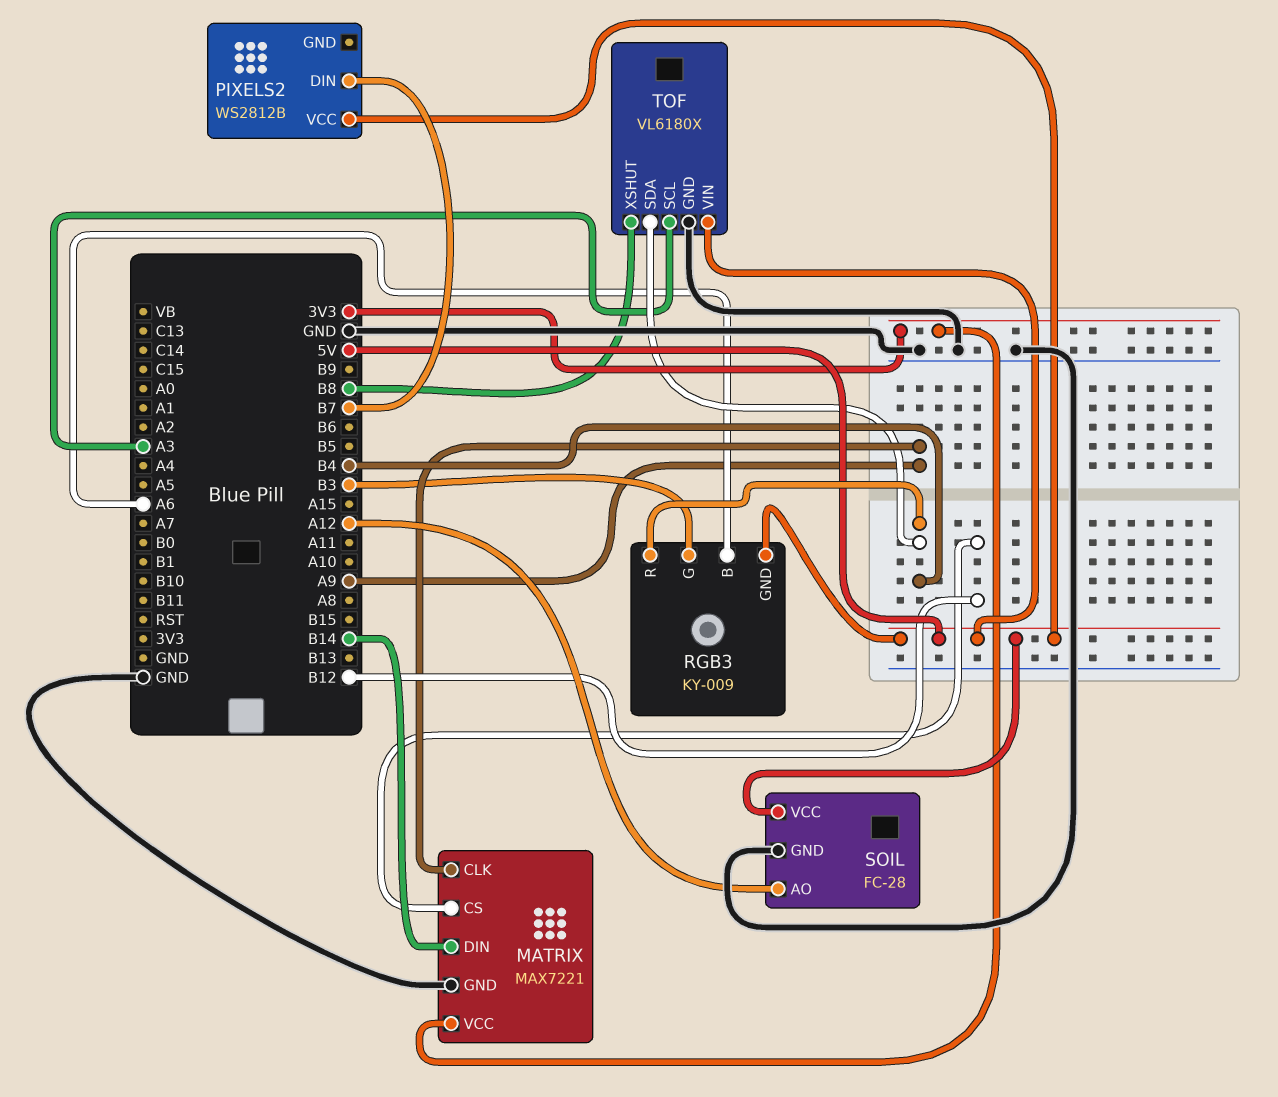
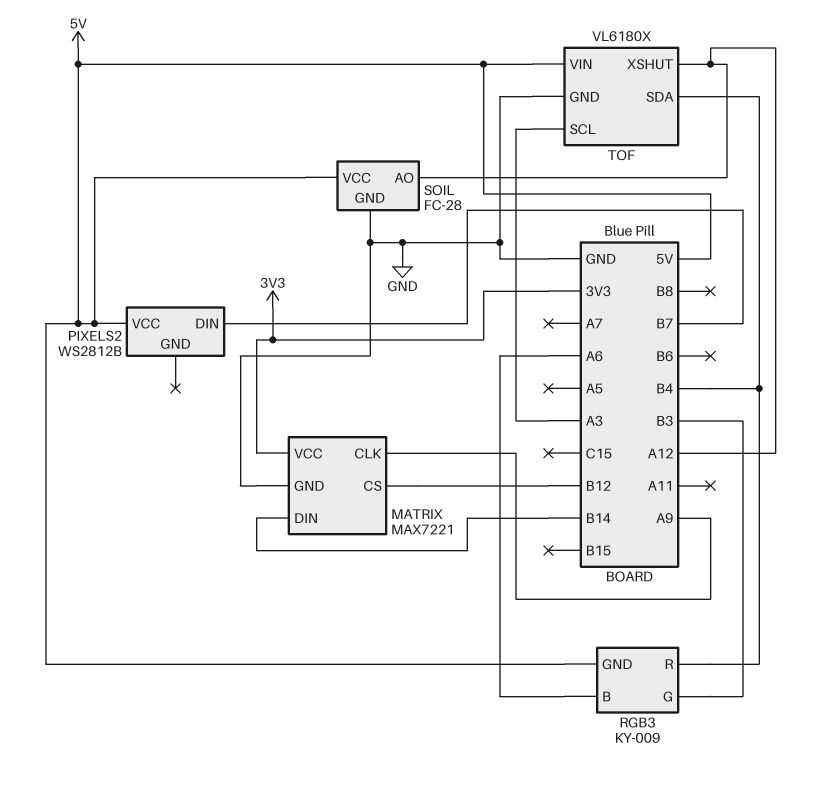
TOF pin XSHUT: B8 -> A12

